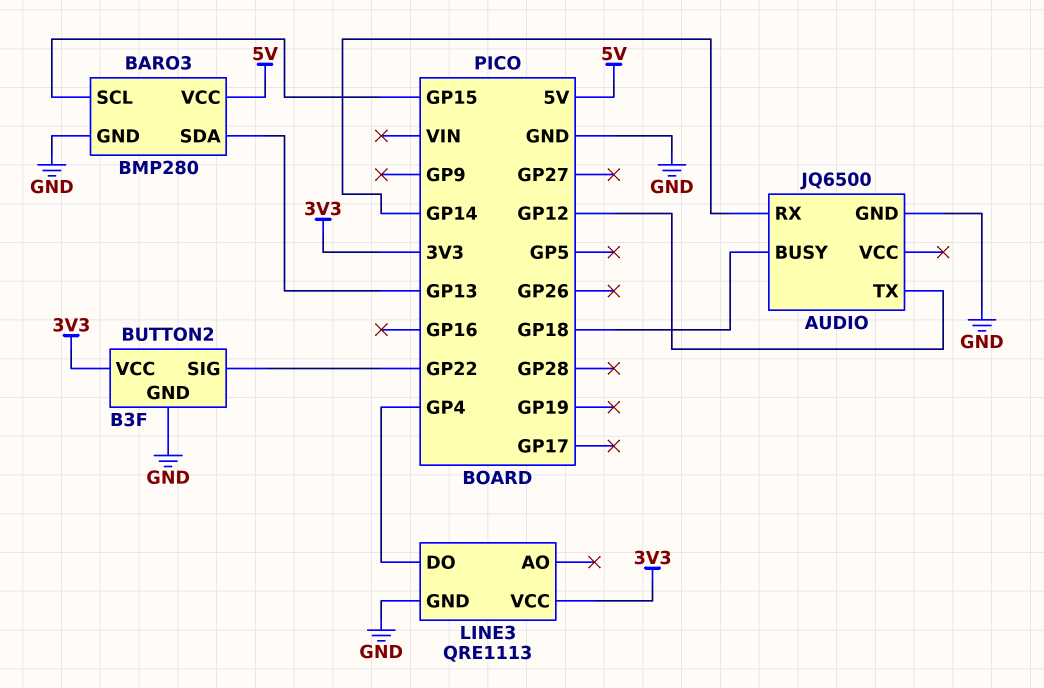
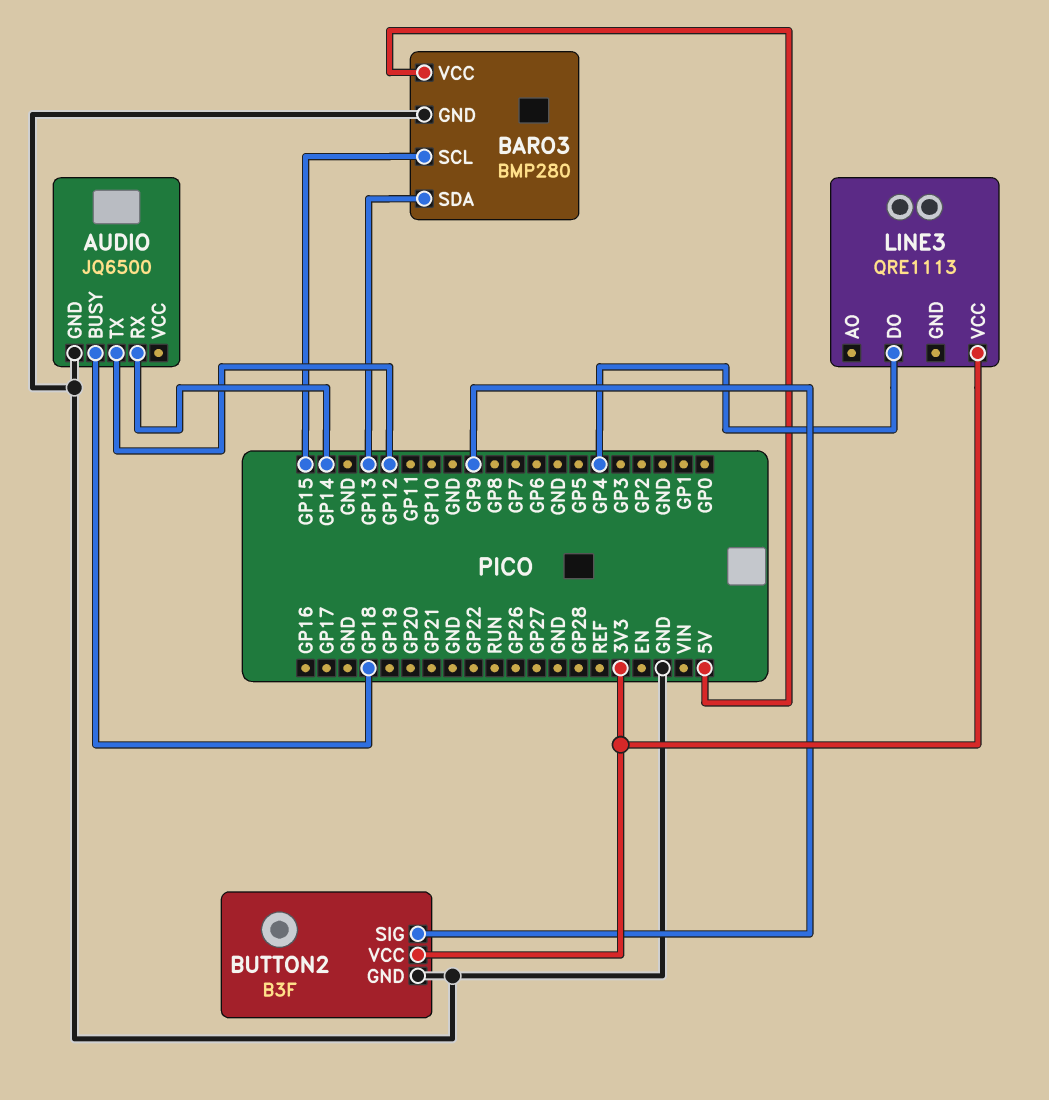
BUTTON2 pin SIG: GP22 -> GP9
LINE3 pin GND: GND -> none

